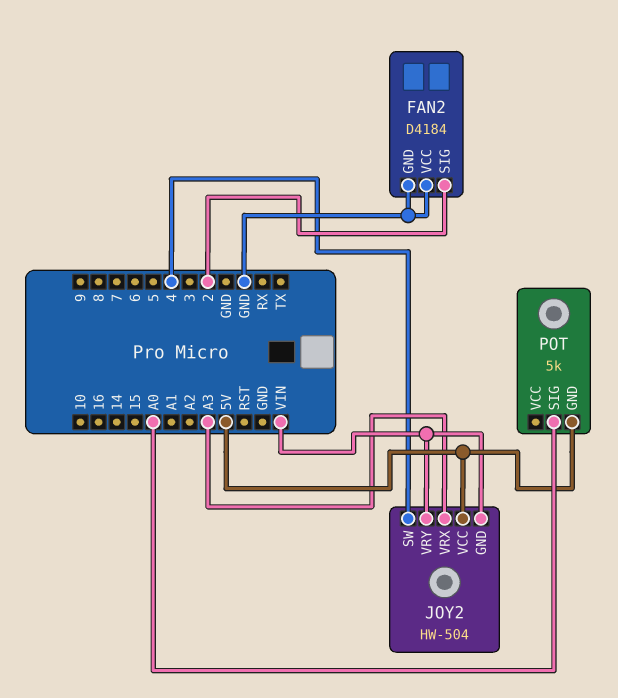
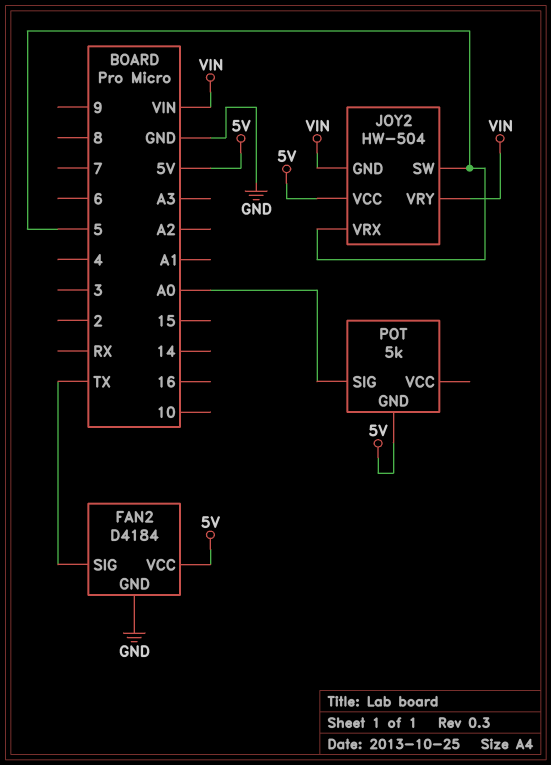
FAN2 pin SIG: 2 -> TX
FAN2 pin VCC: GND -> 5V
JOY2 pin SW: 4 -> 5
JOY2 pin VRX: A3 -> 5

